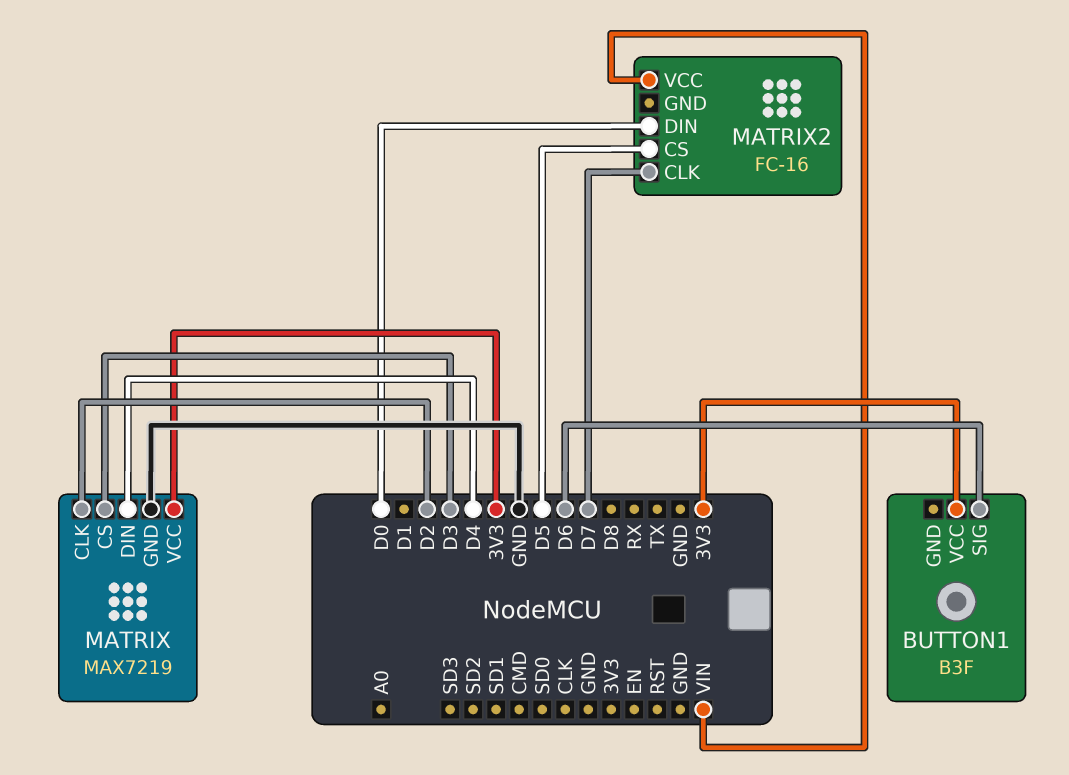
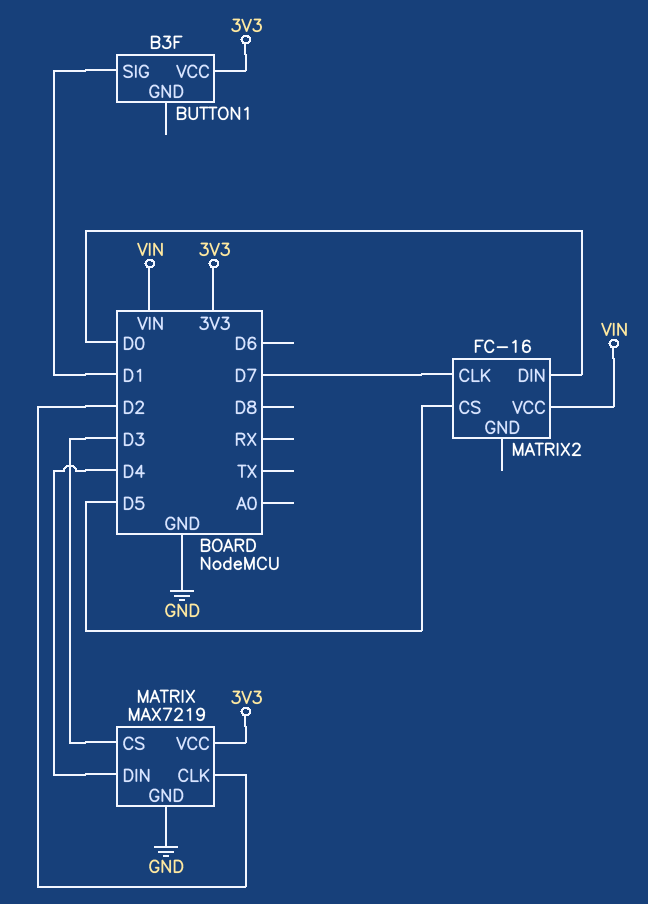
BUTTON1 pin SIG: D6 -> D1

